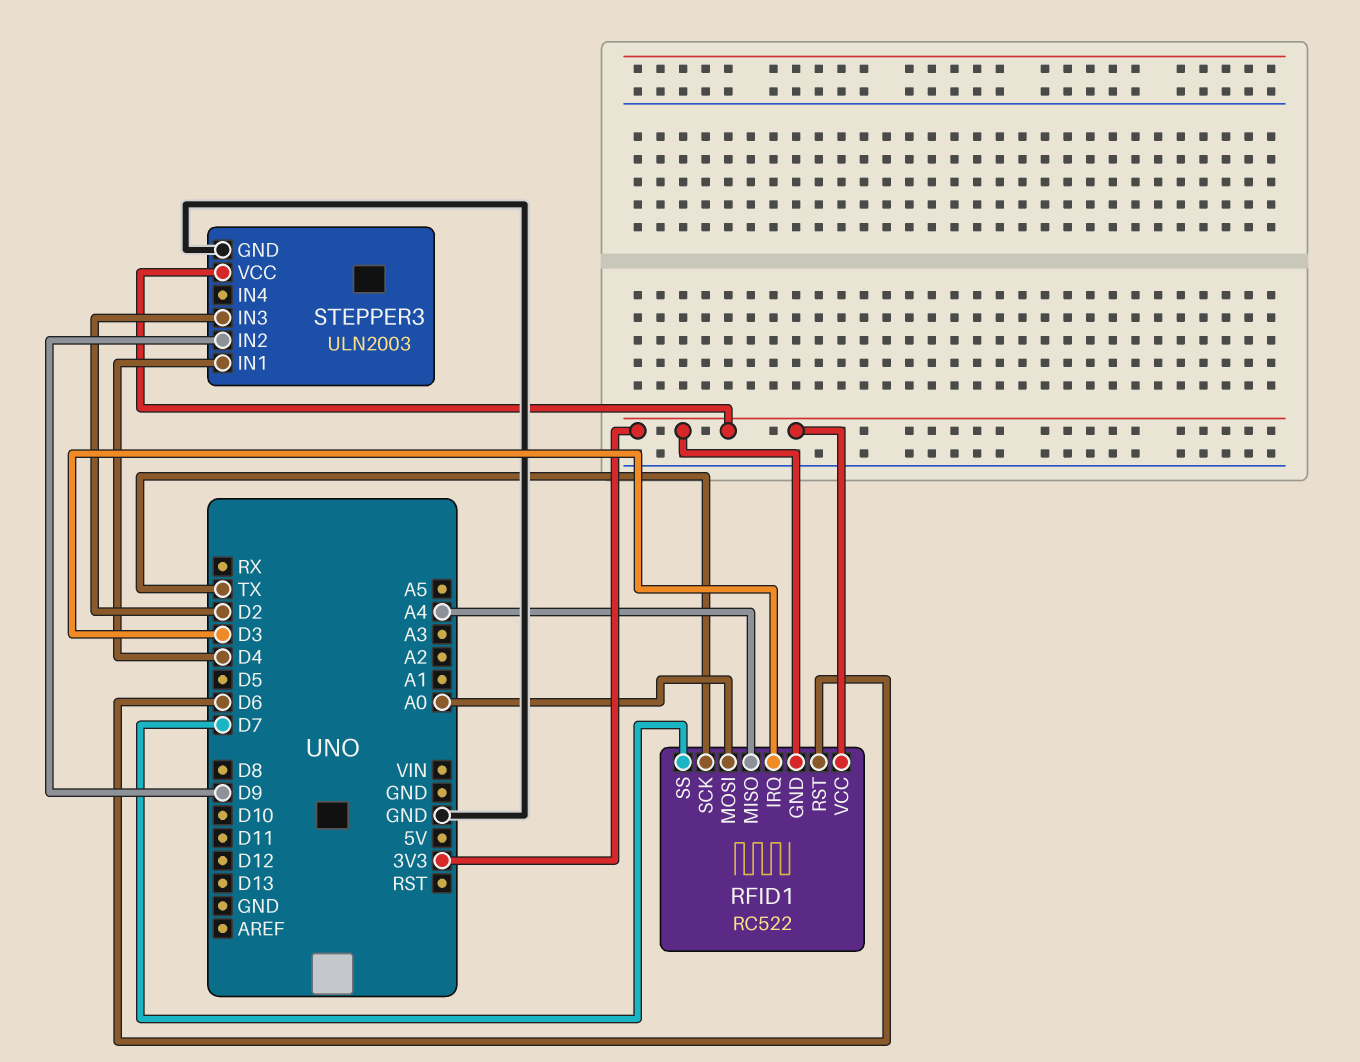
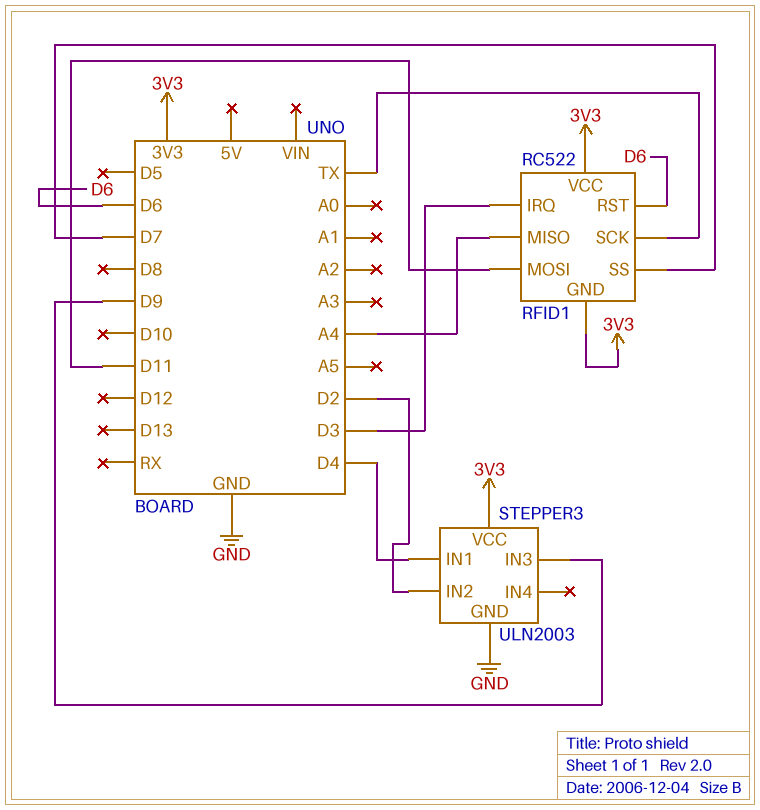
RFID1 pin MOSI: A0 -> D11
STEPPER3 pin IN2: D9 -> D2
STEPPER3 pin IN3: D2 -> D9

